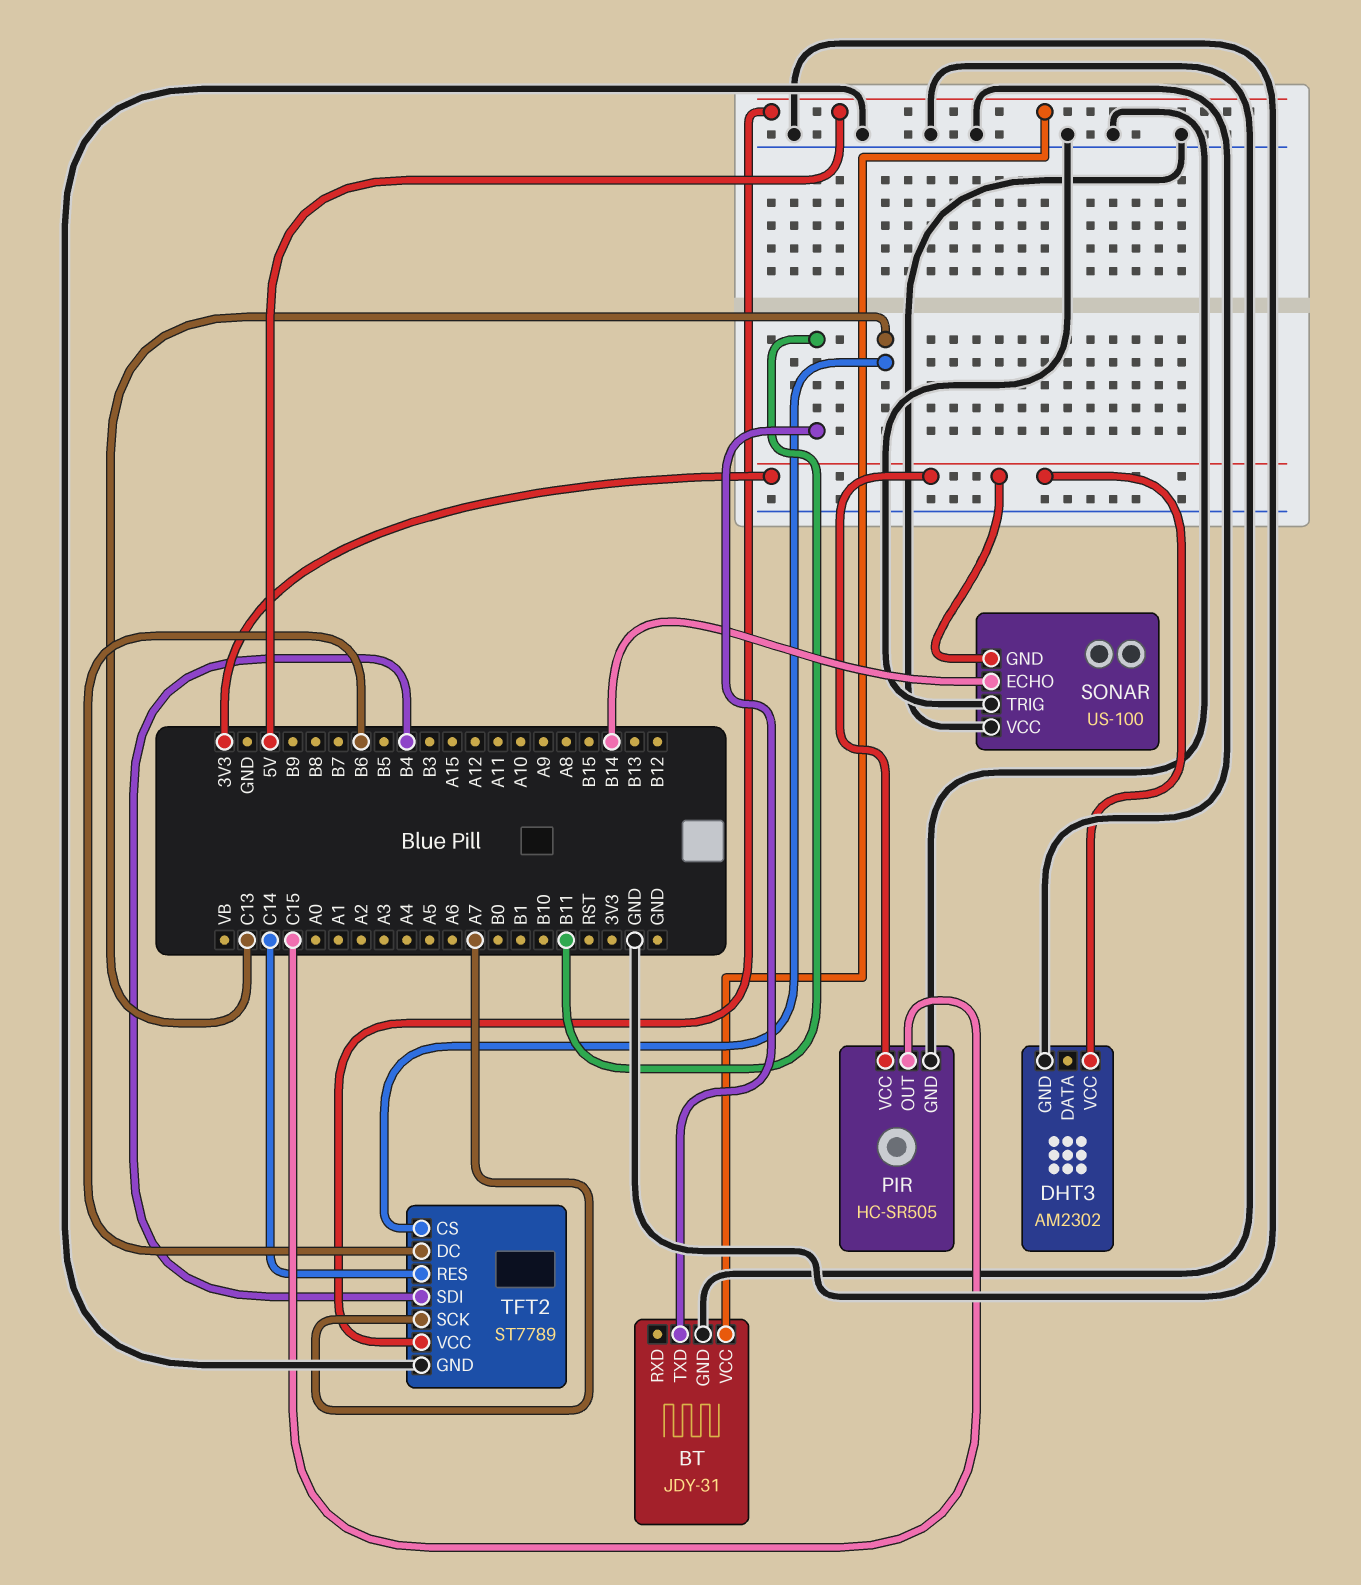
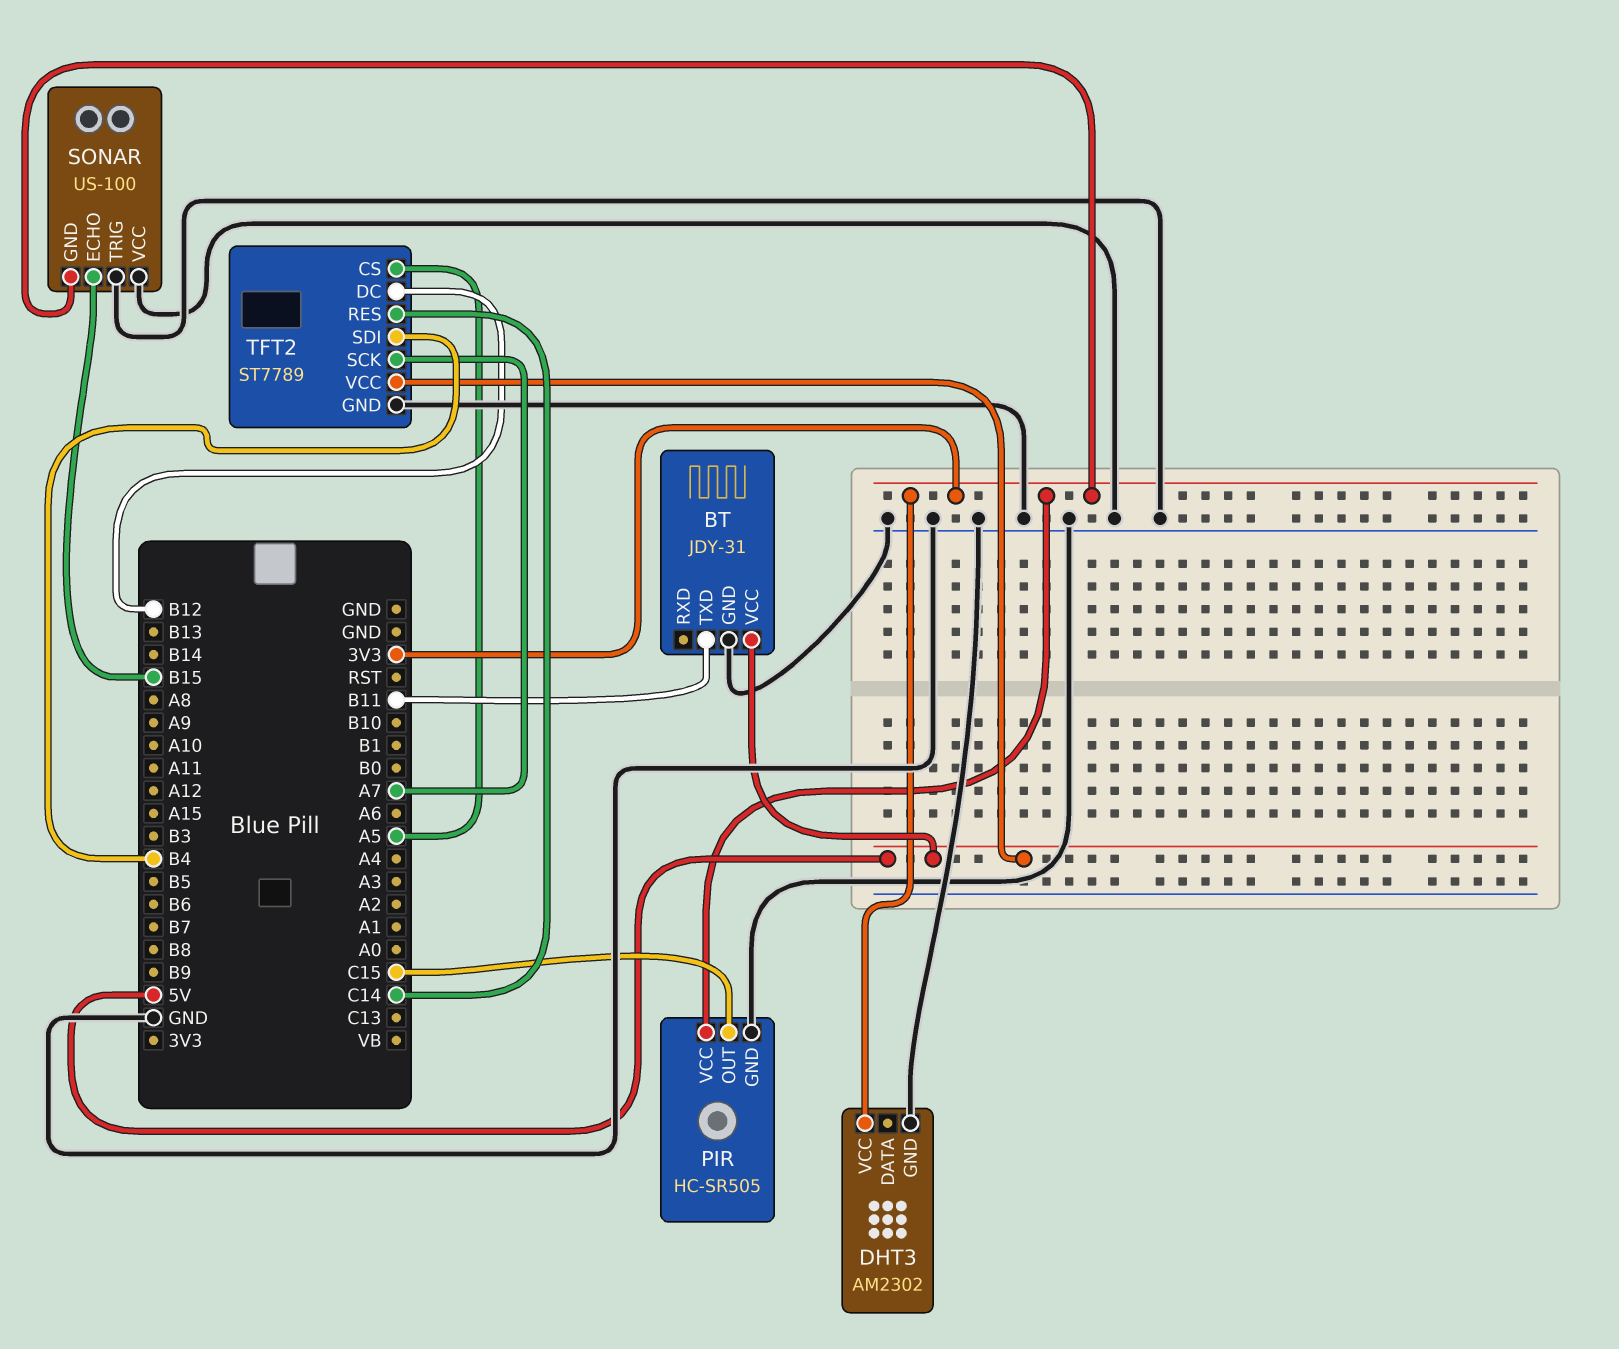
SONAR pin ECHO: B14 -> B15
TFT2 pin CS: C13 -> A5
TFT2 pin DC: B6 -> B12

